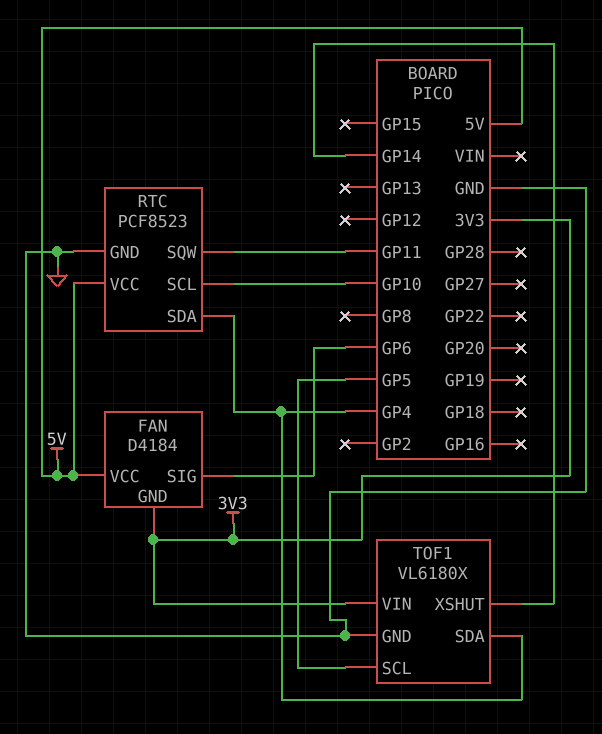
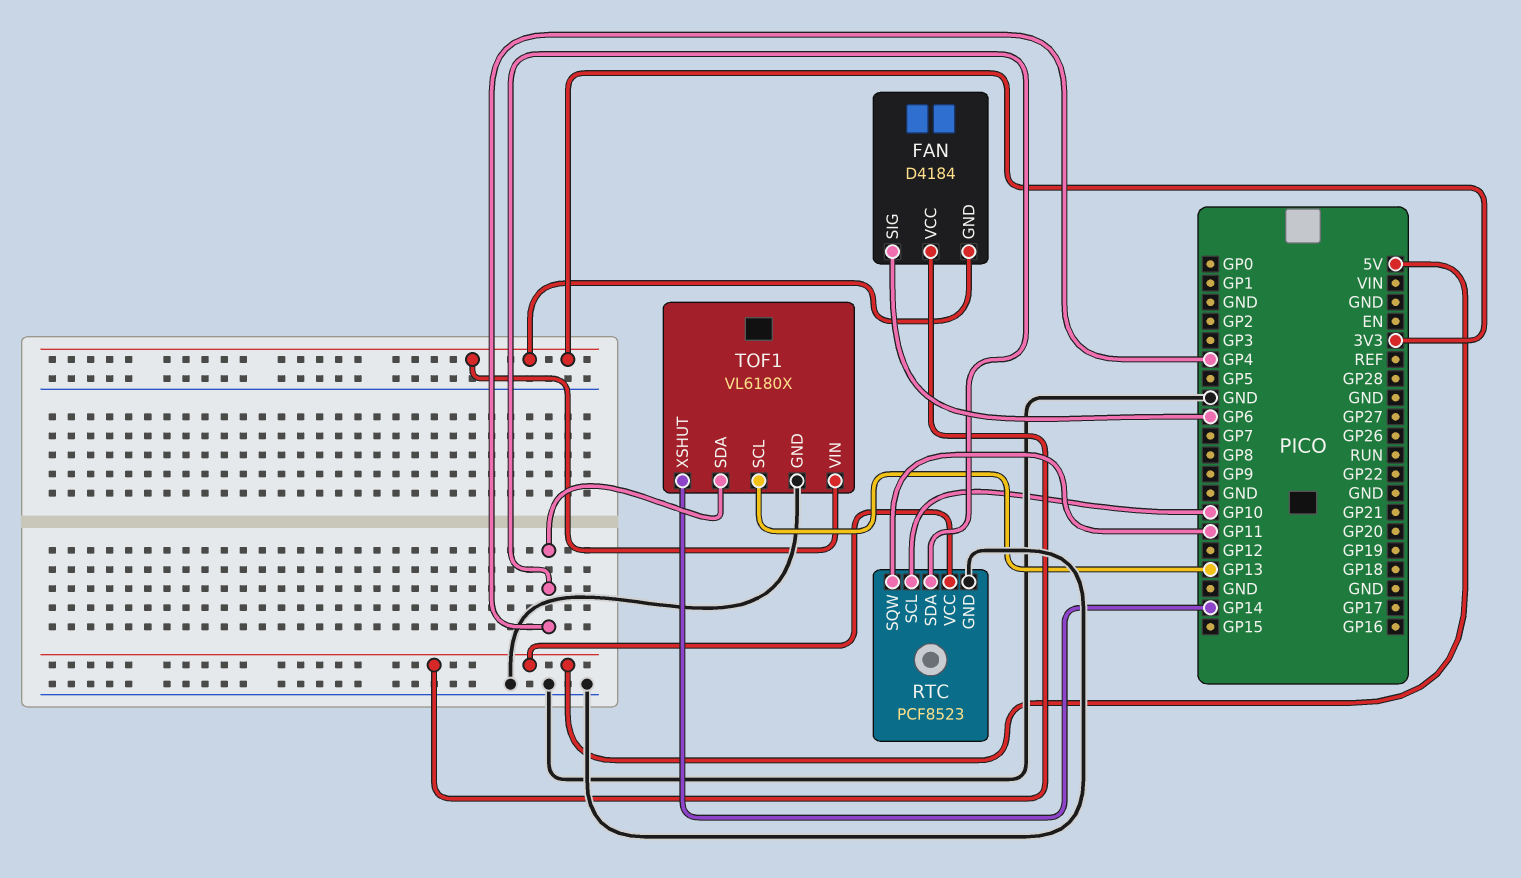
TOF1 pin SCL: GP5 -> GP13

